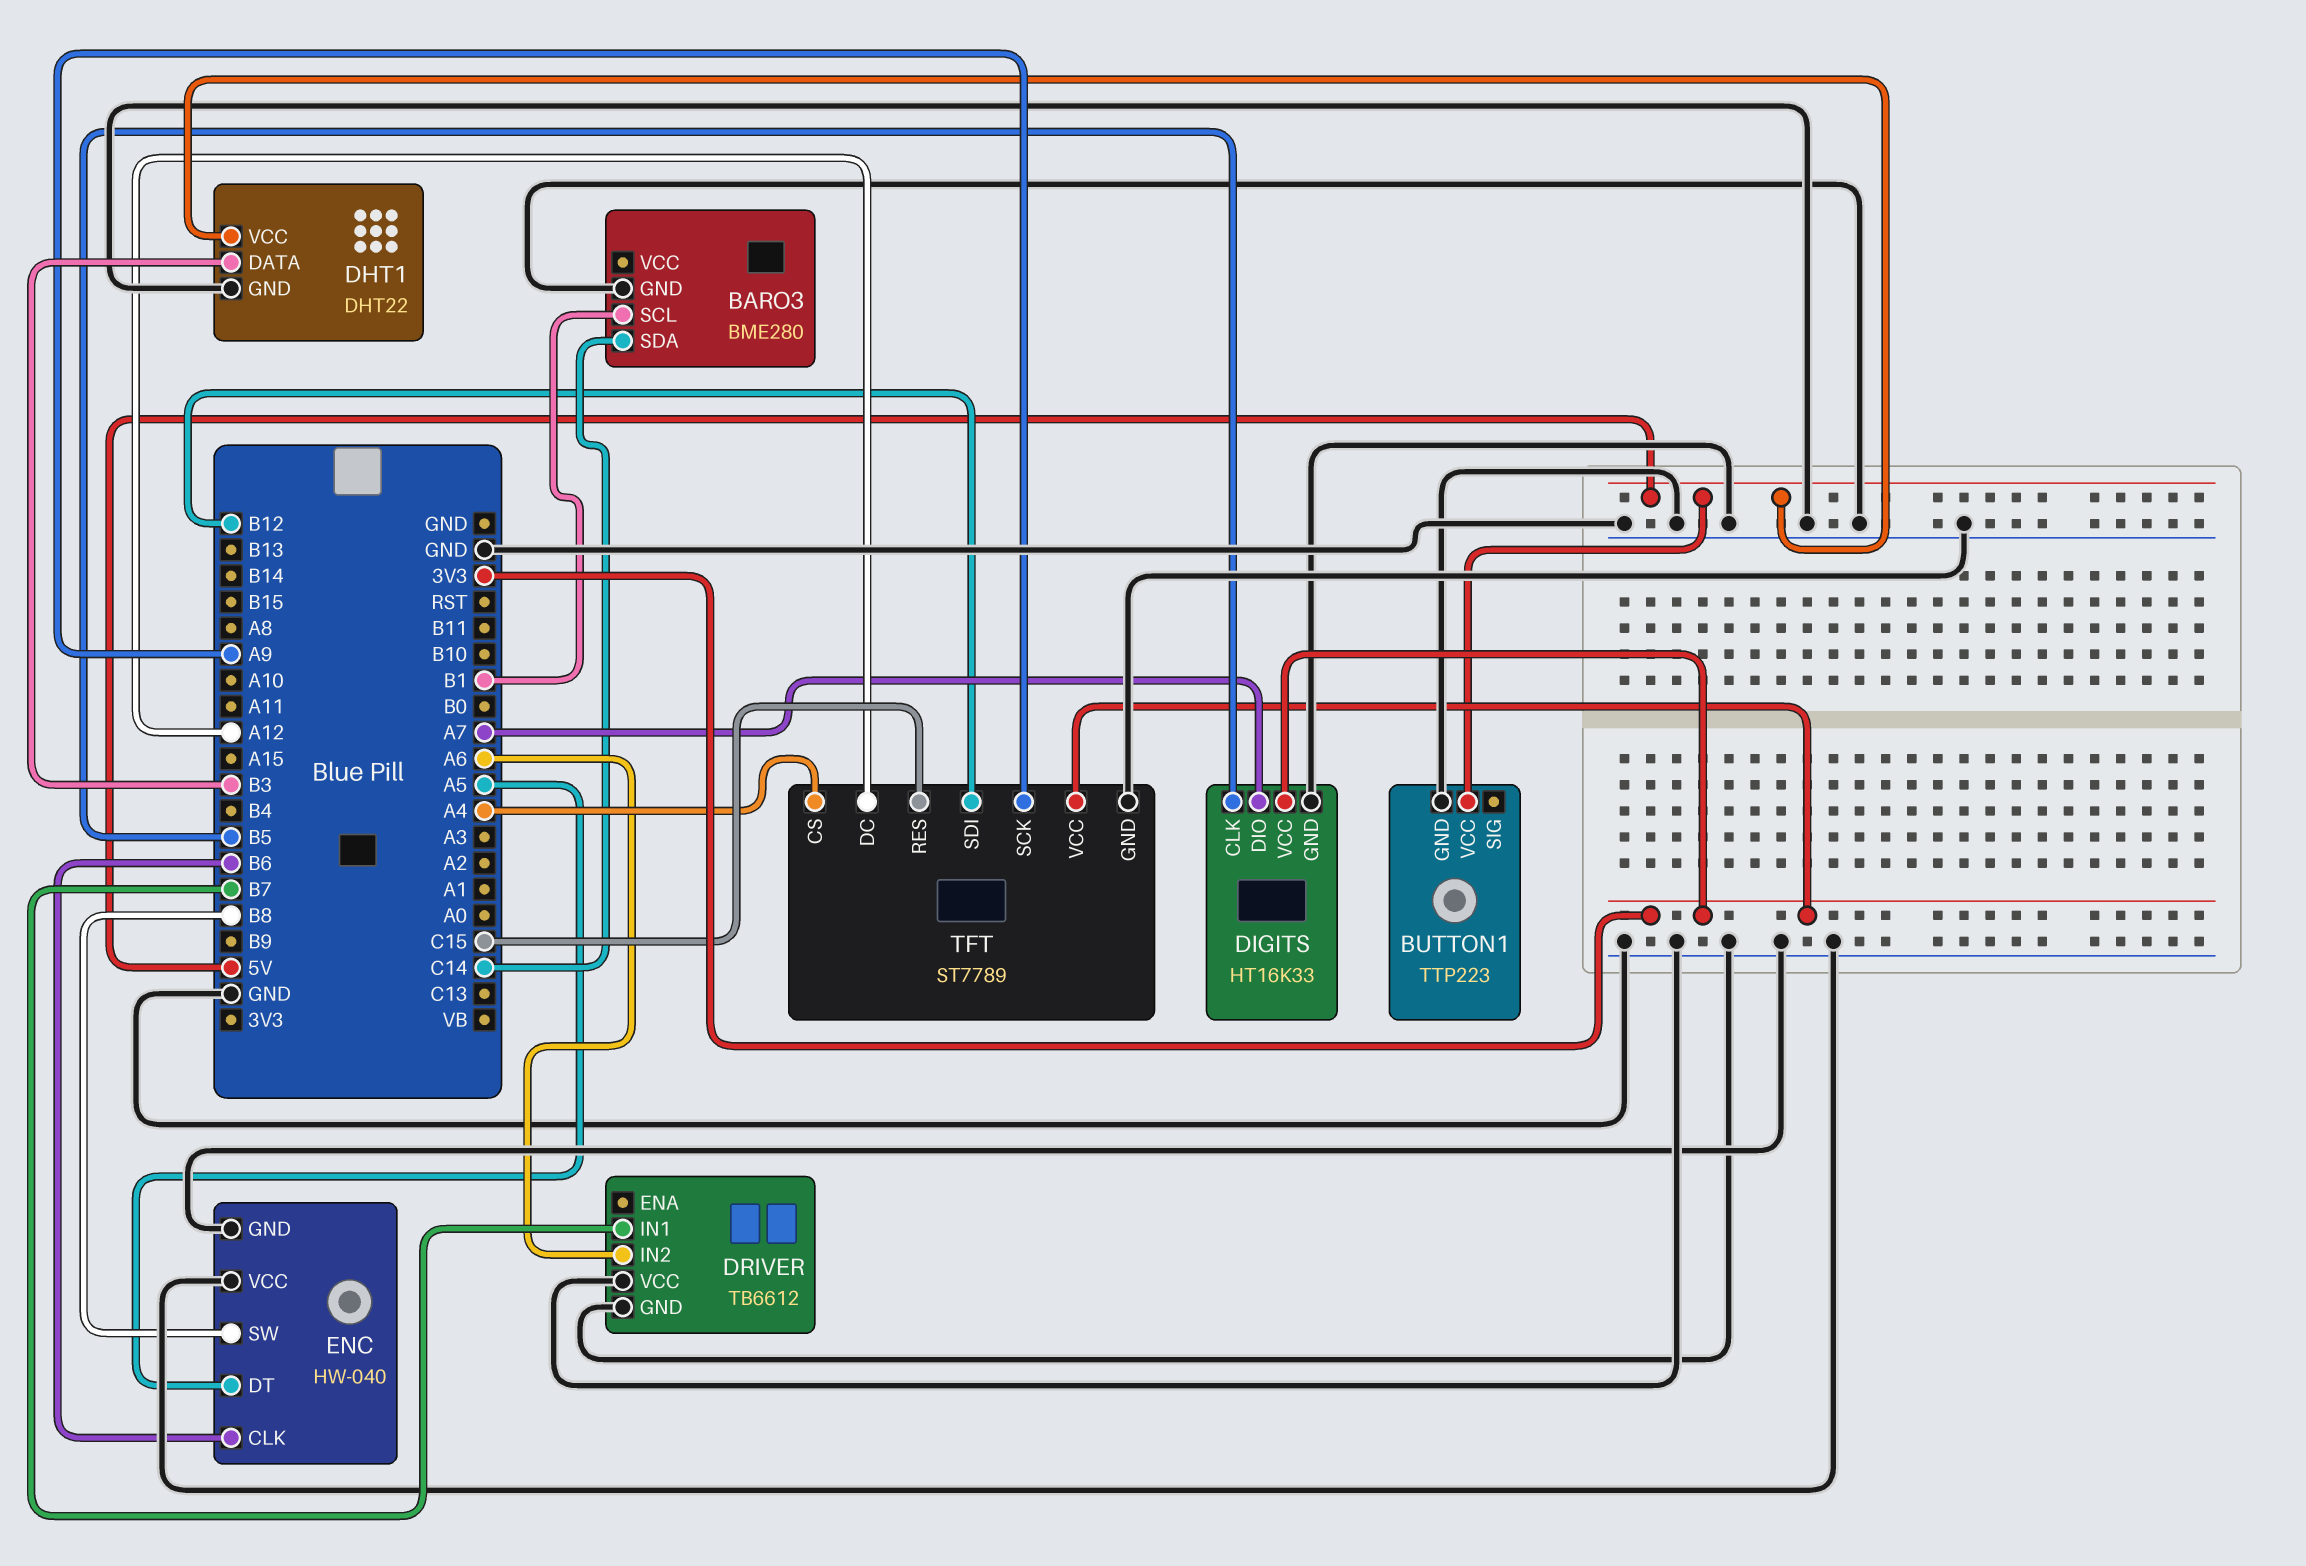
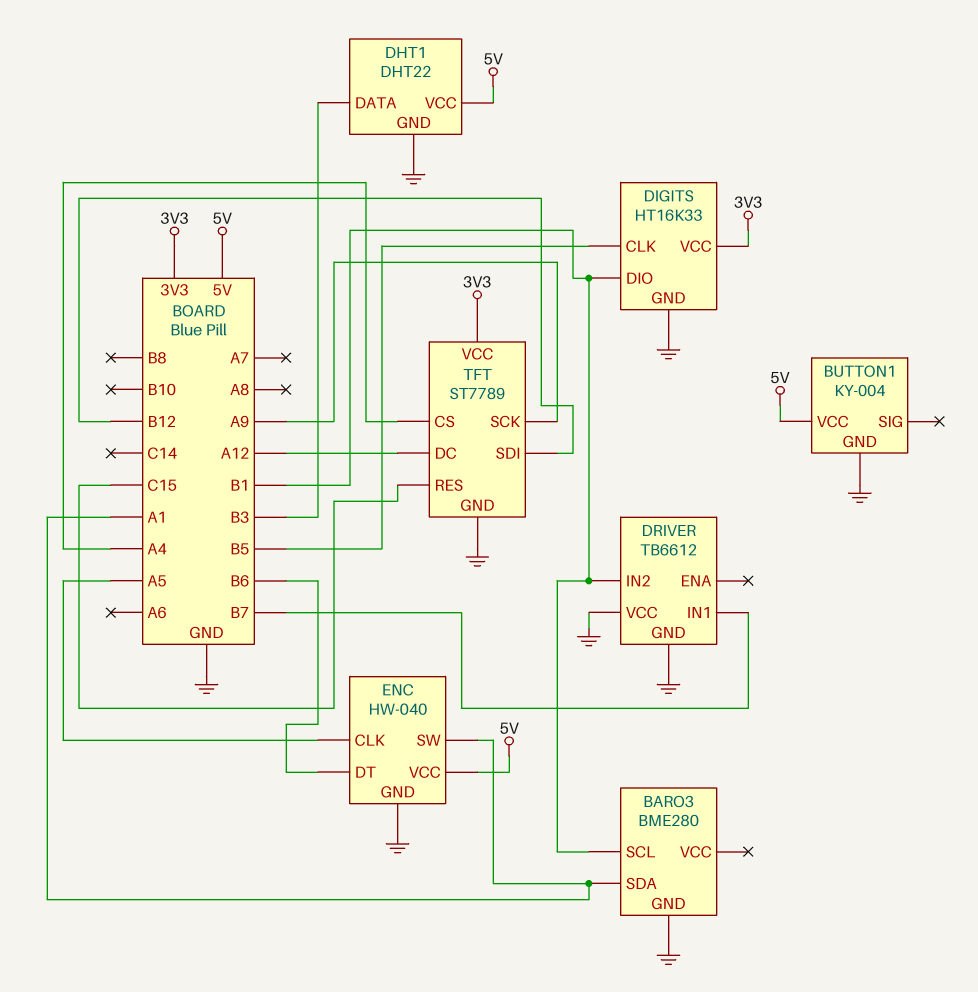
BARO3 pin SDA: C14 -> A1
BUTTON1: TTP223 -> KY-004
DIGITS pin DIO: A7 -> B1
DRIVER pin IN2: A6 -> B1
ENC pin CLK: B6 -> A5
ENC pin DT: A5 -> B6
ENC pin SW: B8 -> A1
ENC pin VCC: GND -> 5V

